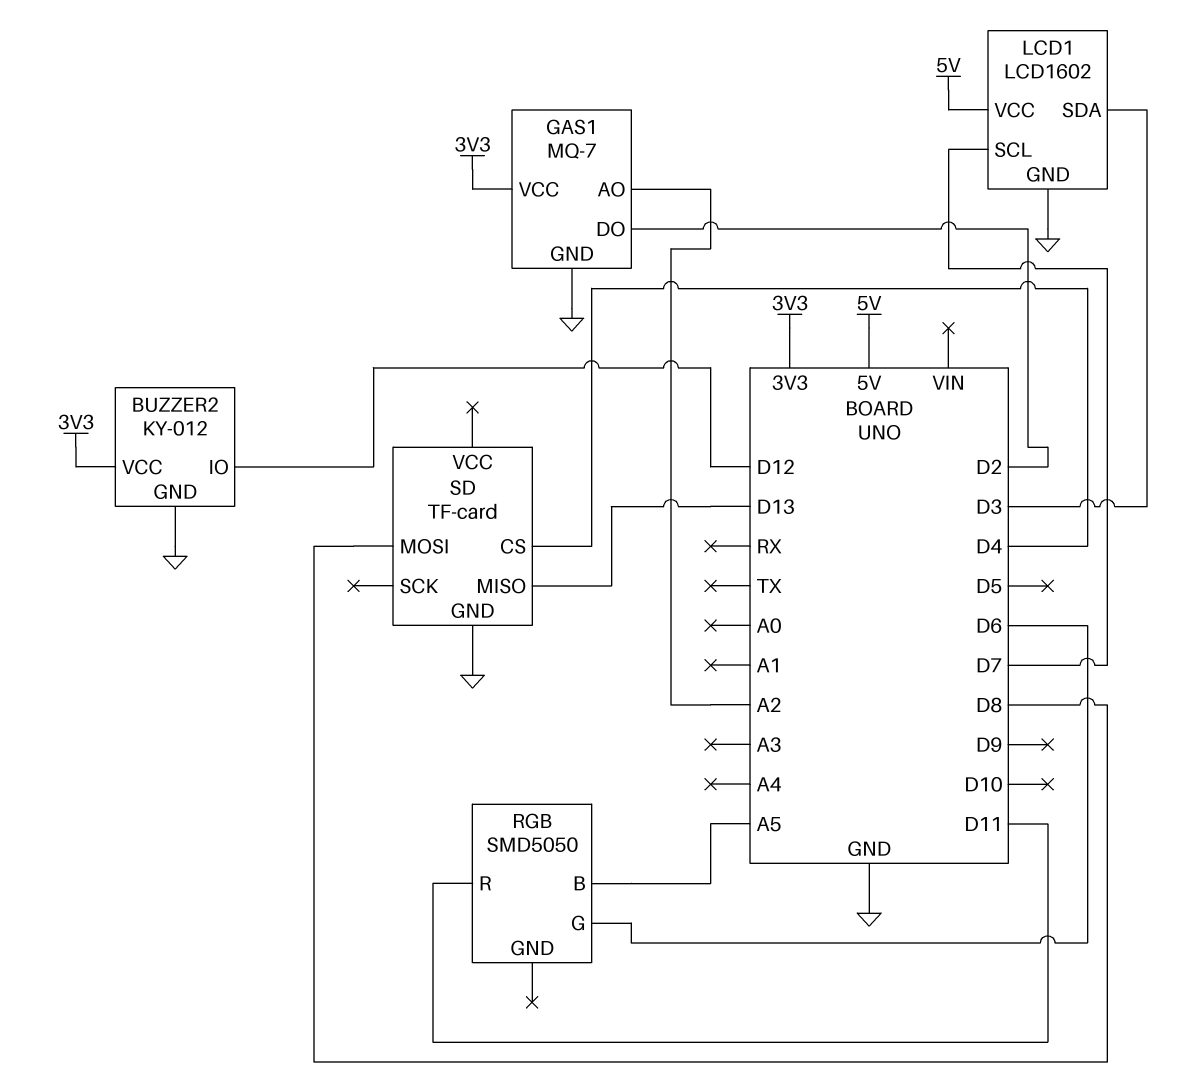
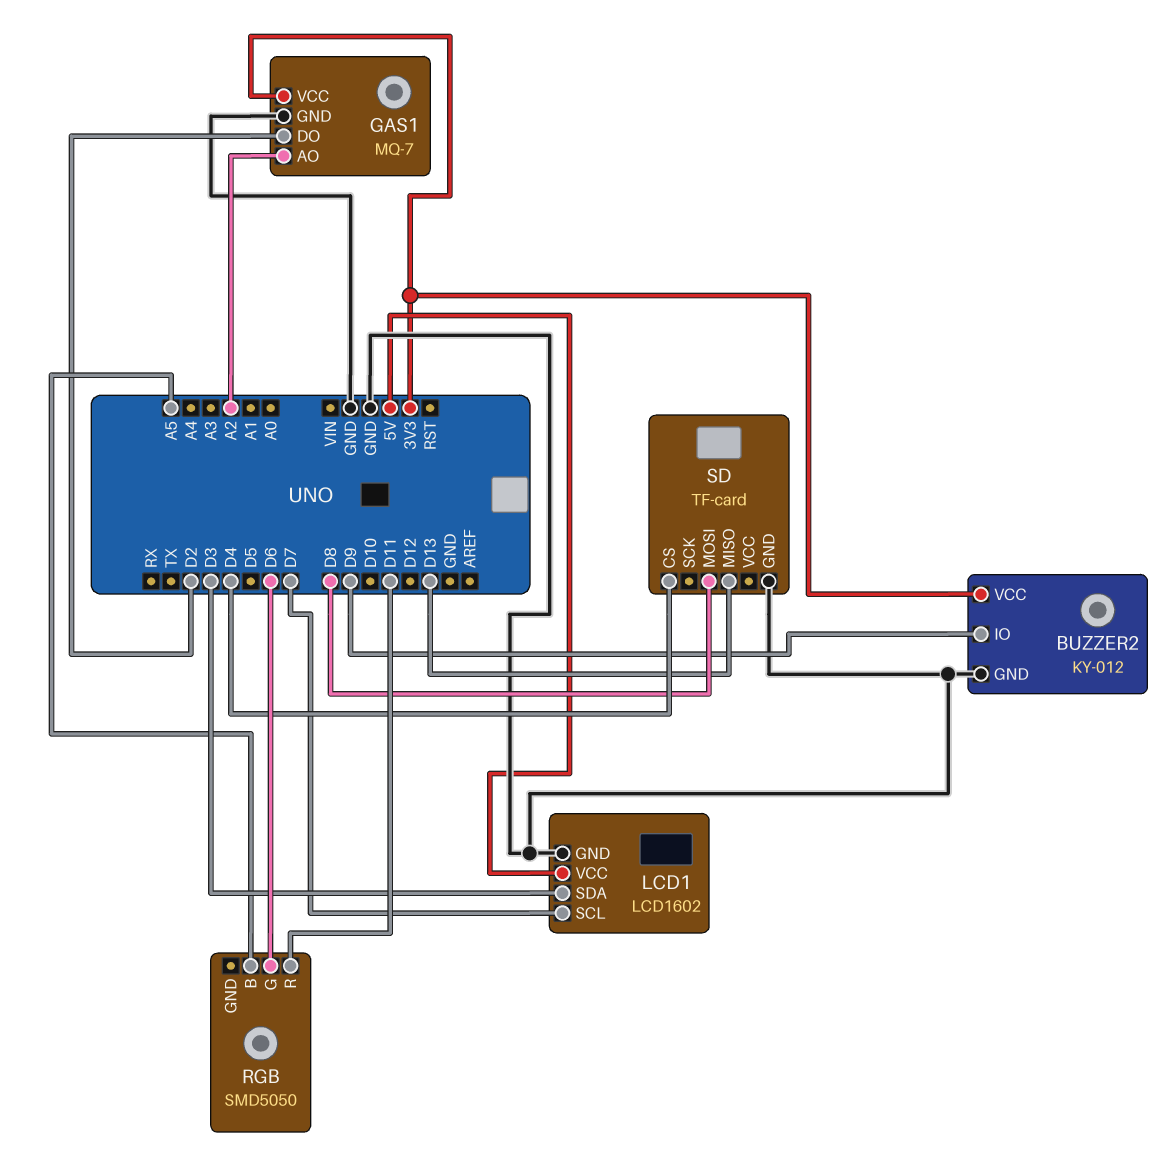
BUZZER2 pin IO: D12 -> D9

